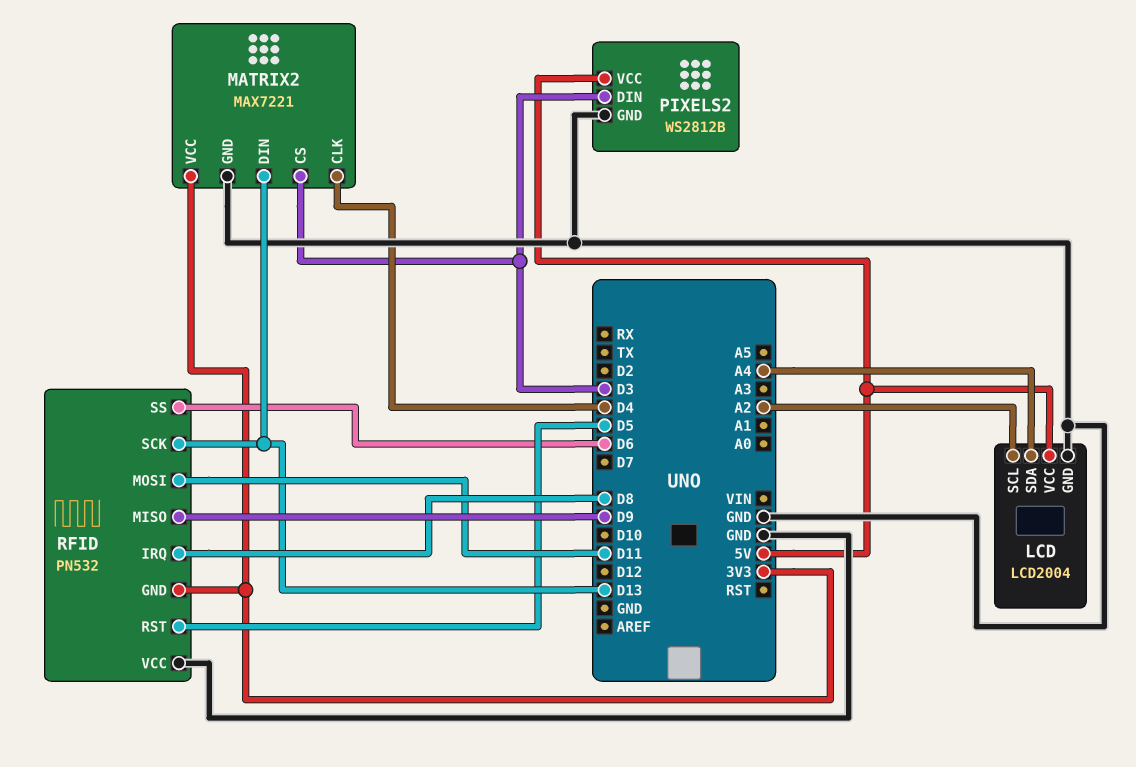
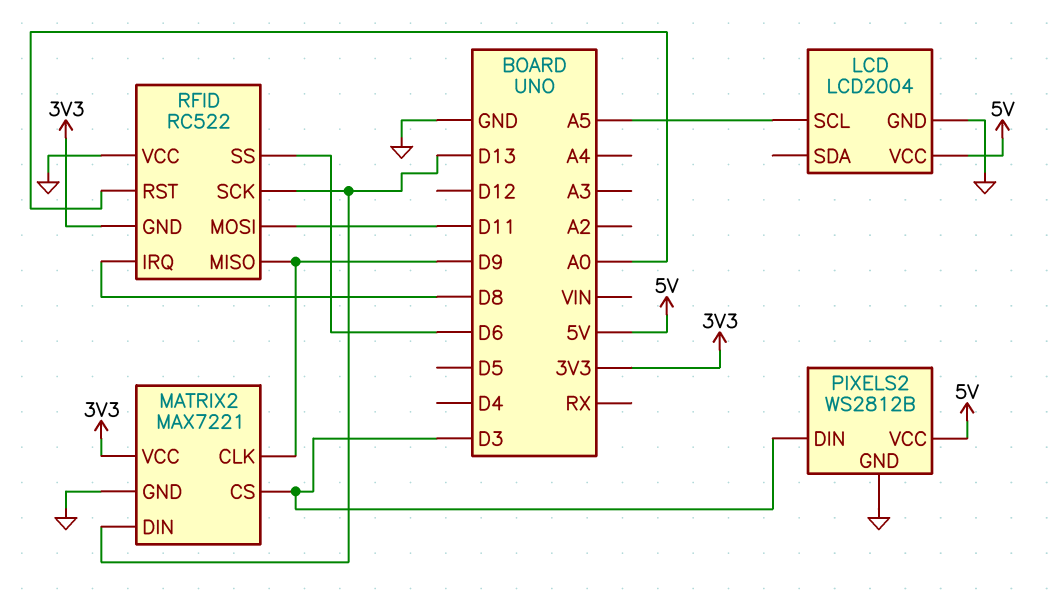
LCD pin SCL: A2 -> A5
LCD pin SDA: A4 -> none
MATRIX2 pin CLK: D4 -> D9
RFID: PN532 -> RC522
RFID pin RST: D5 -> A0

